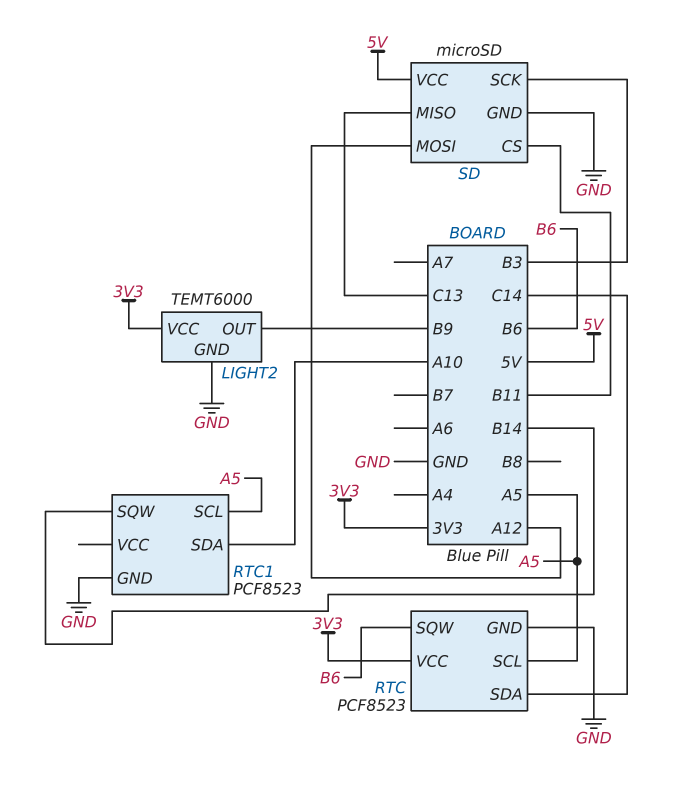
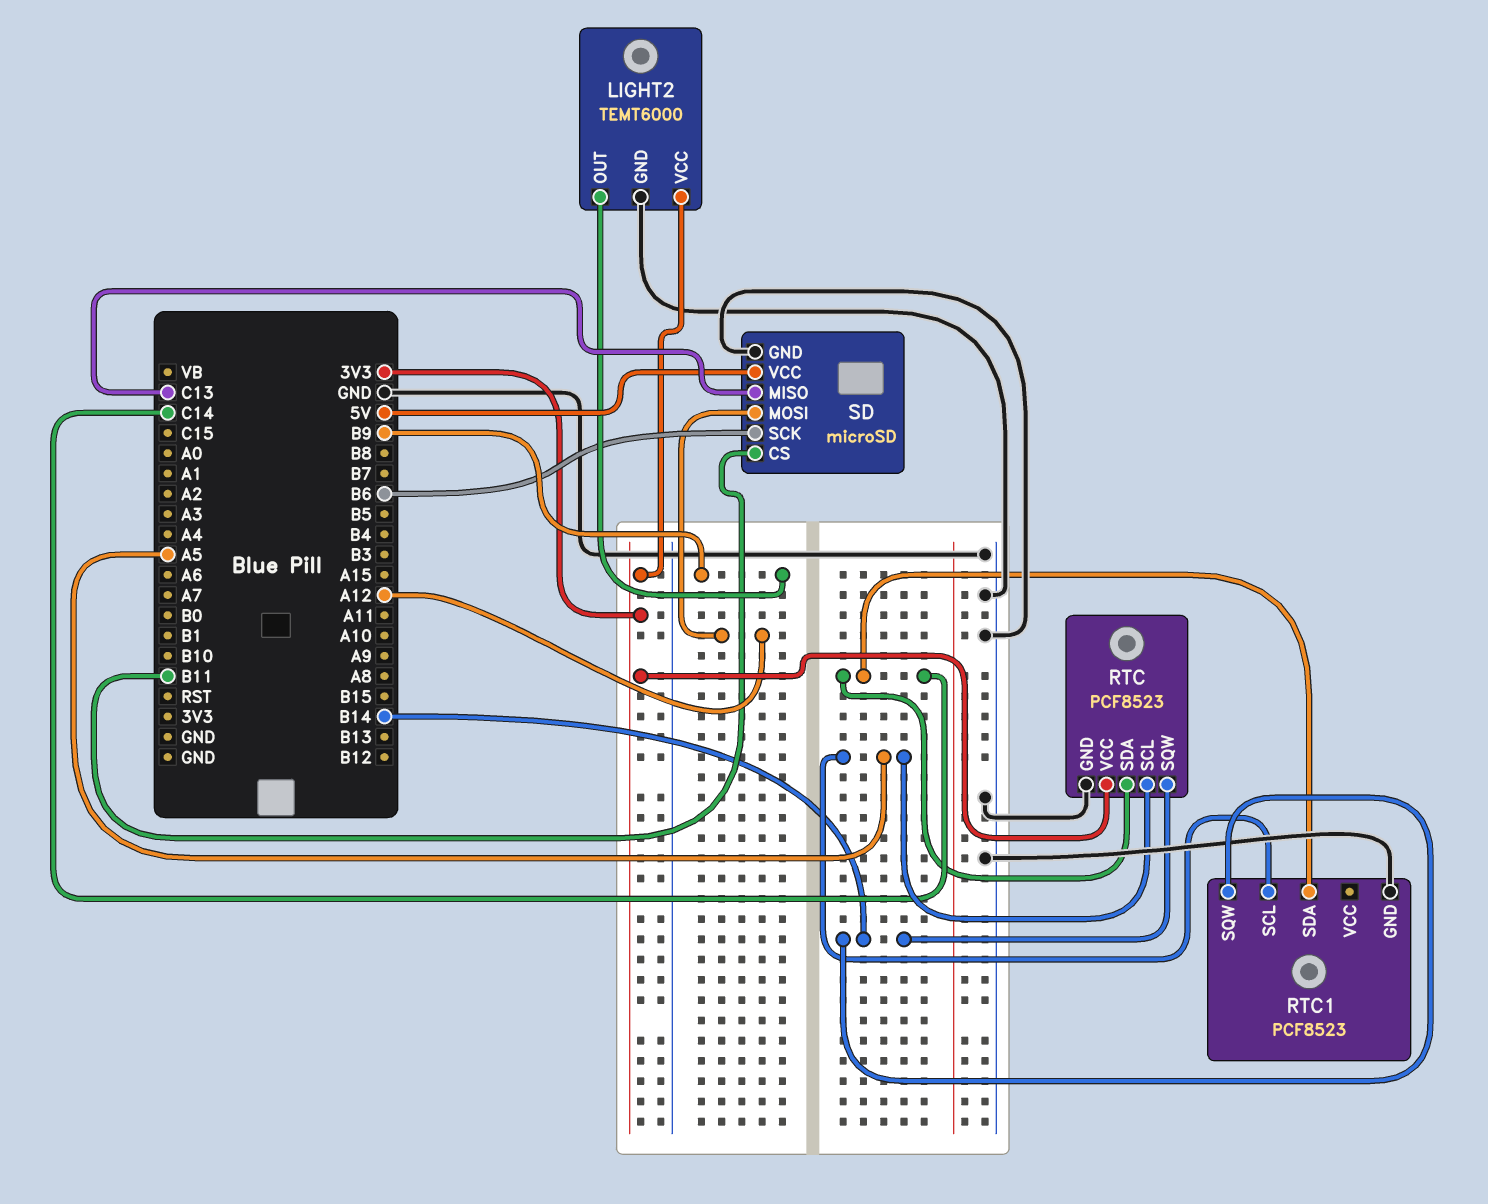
RTC pin SQW: B6 -> B14
RTC1 pin SDA: A10 -> C14
SD pin SCK: B3 -> B6

